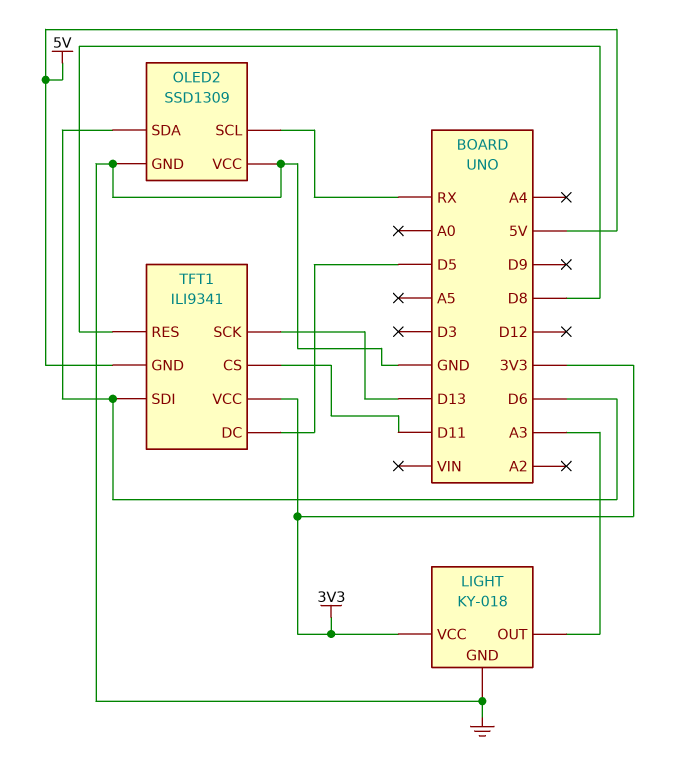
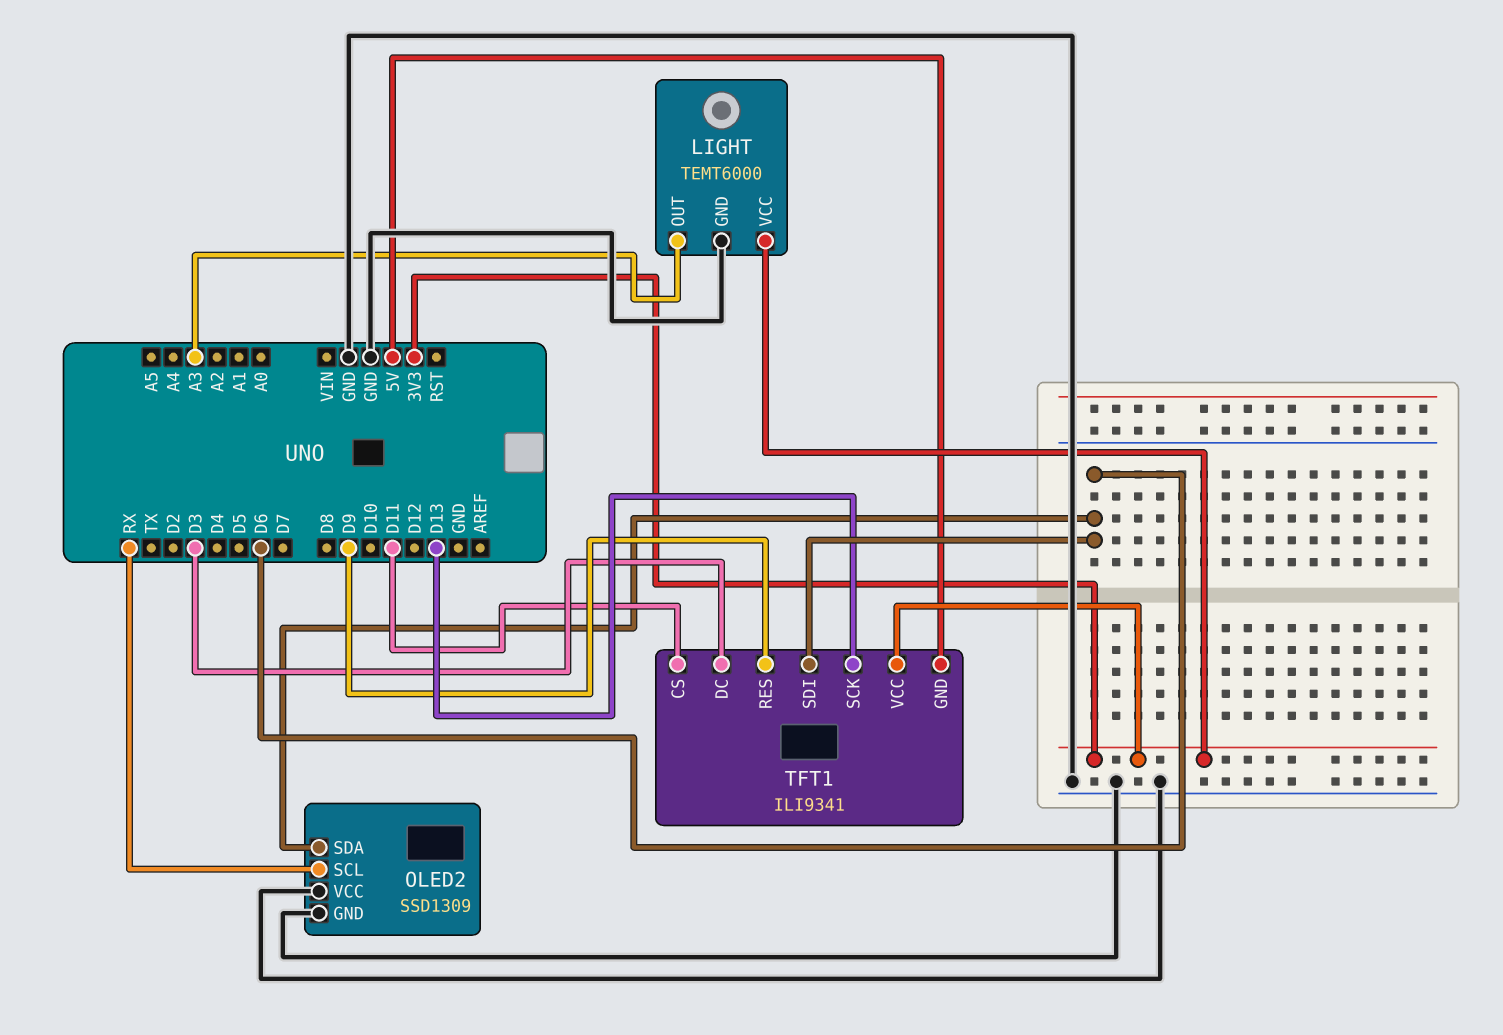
LIGHT: KY-018 -> TEMT6000
TFT1 pin DC: D5 -> D3
TFT1 pin RES: D8 -> D9

